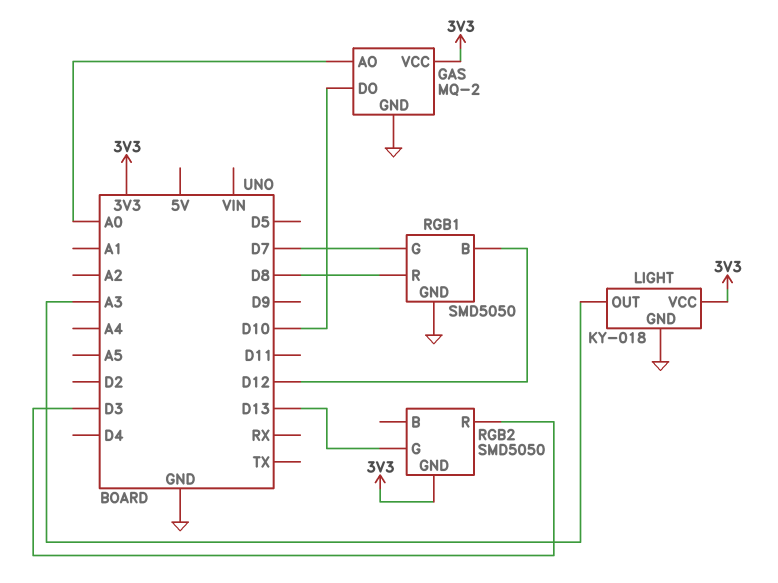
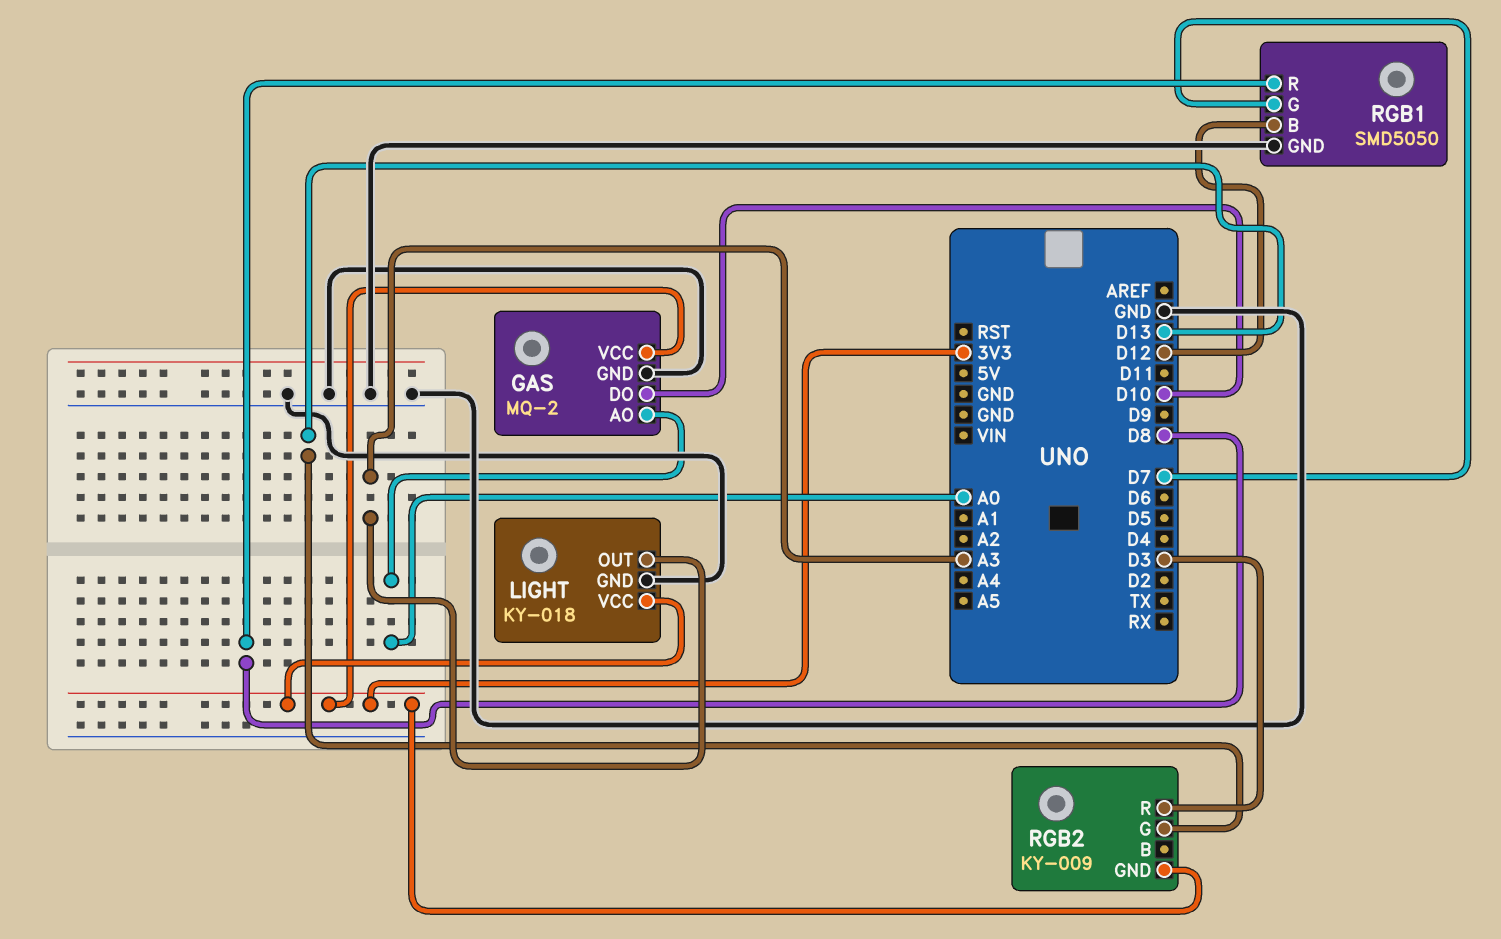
RGB2: SMD5050 -> KY-009

